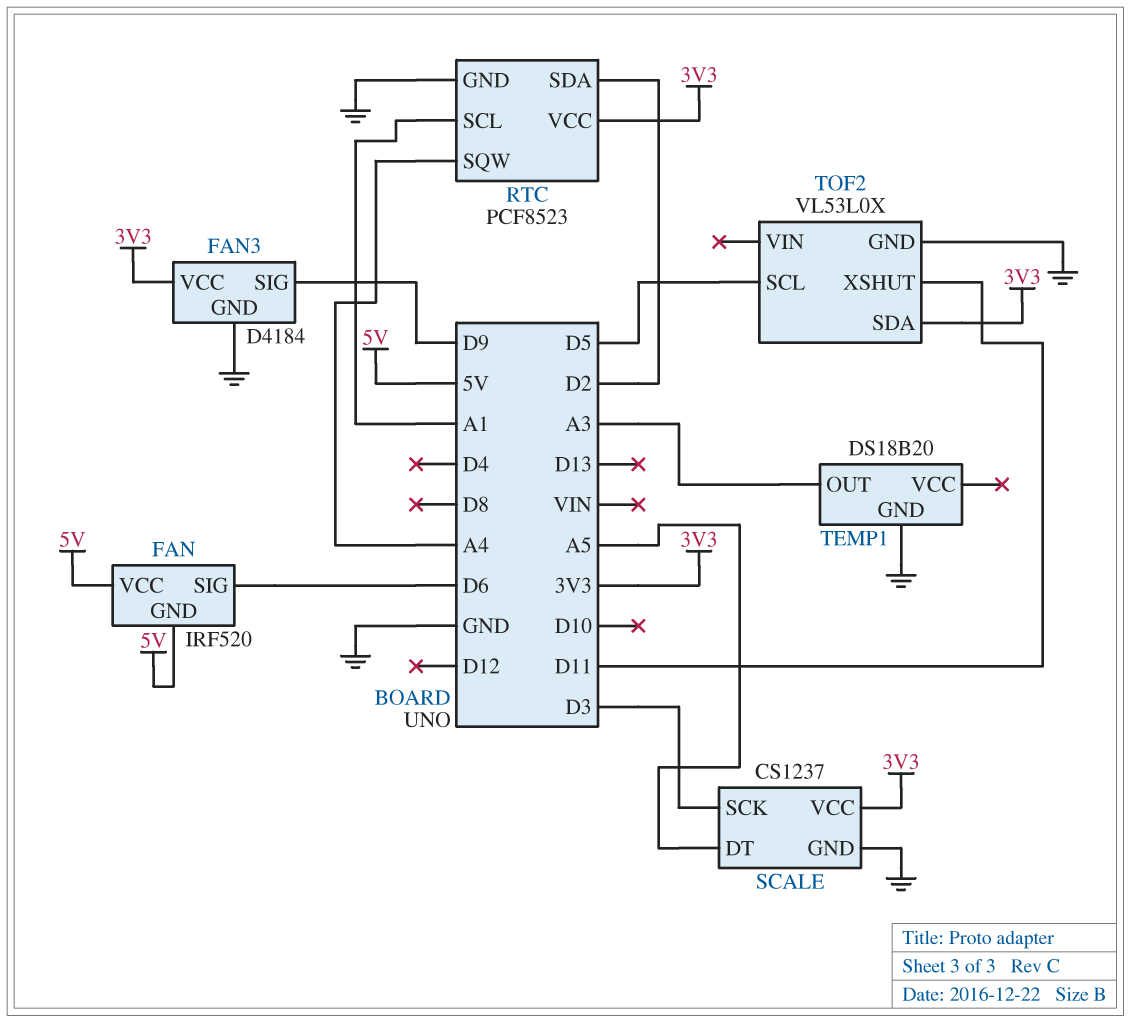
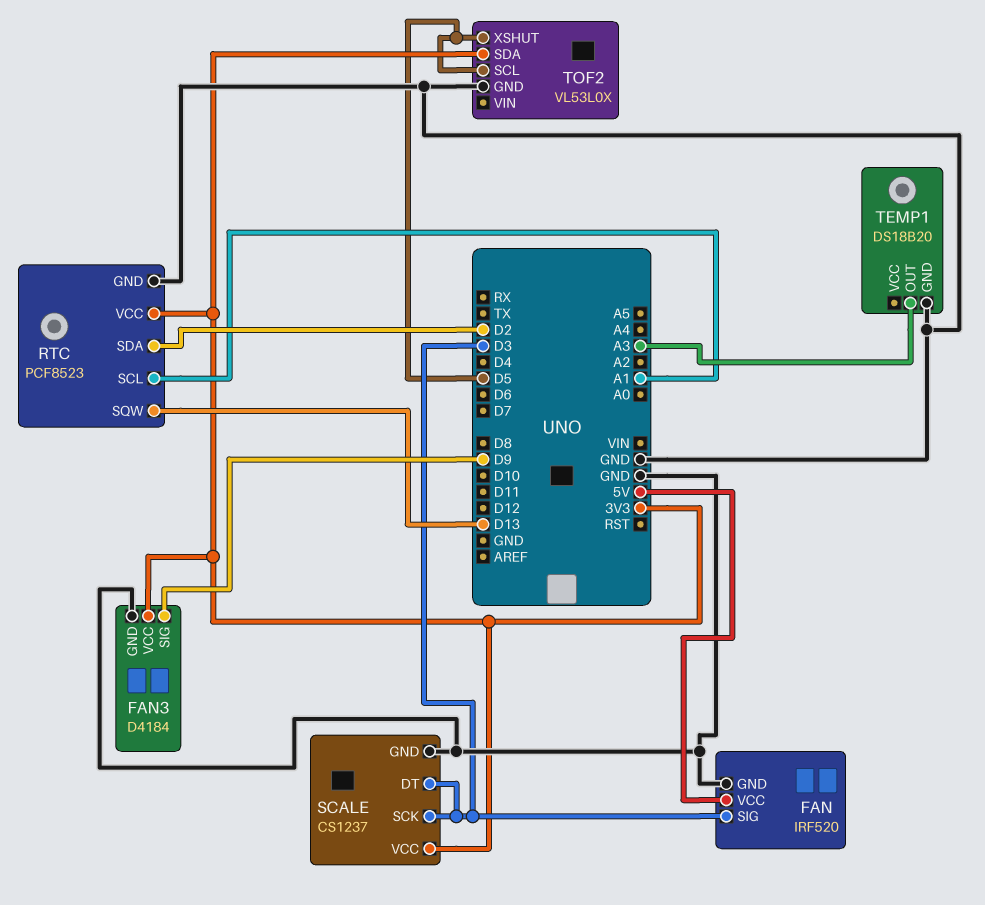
FAN pin GND: 5V -> GND
FAN pin SIG: D6 -> D3
RTC pin SQW: A4 -> D13
SCALE pin DT: A5 -> D3
TOF2 pin XSHUT: D11 -> D5

